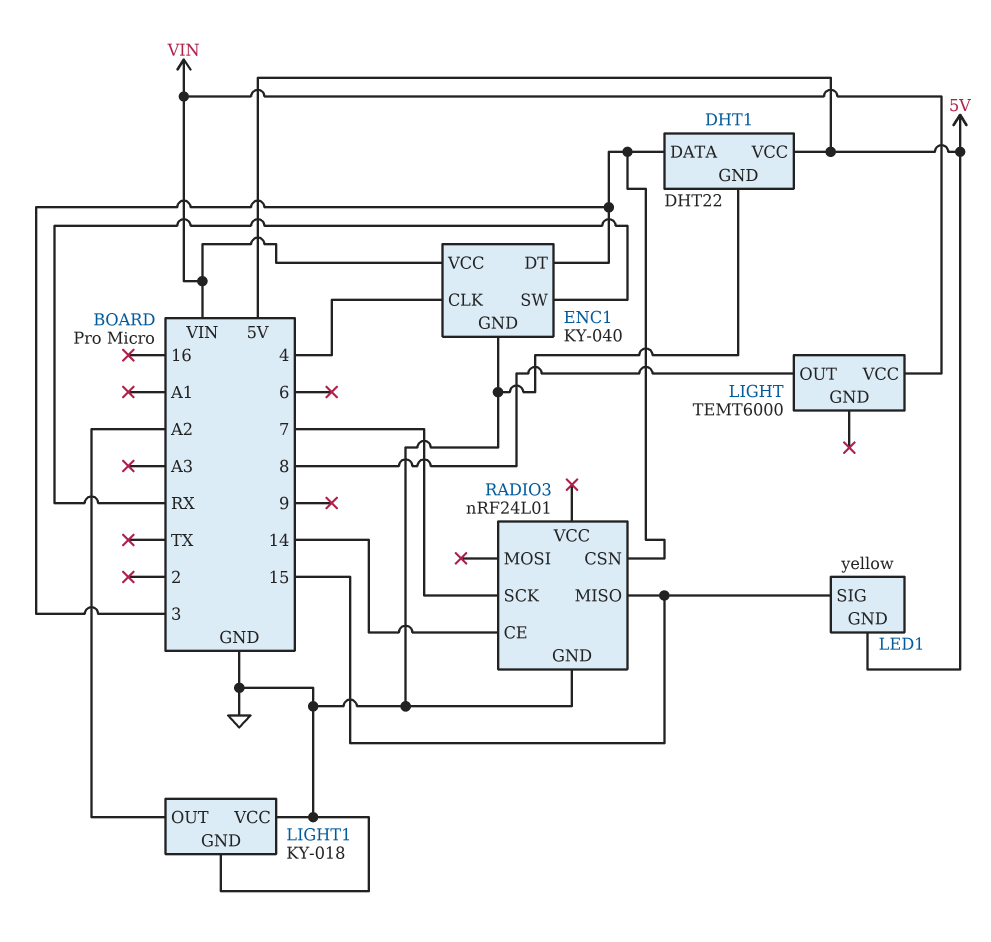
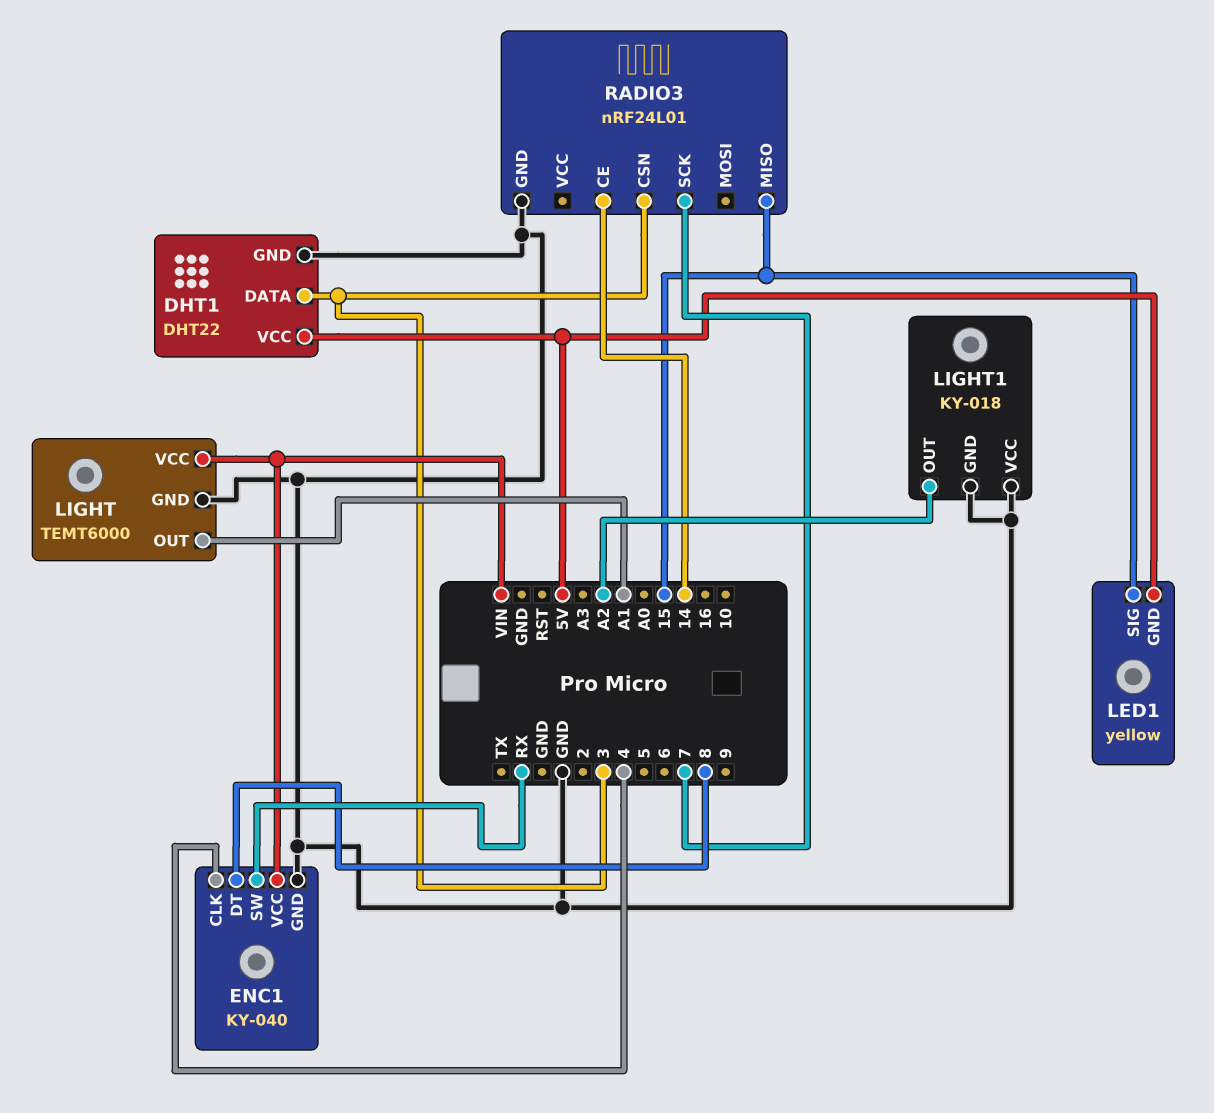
ENC1 pin DT: 3 -> 8
LIGHT pin GND: none -> GND
LIGHT pin OUT: 8 -> A1

